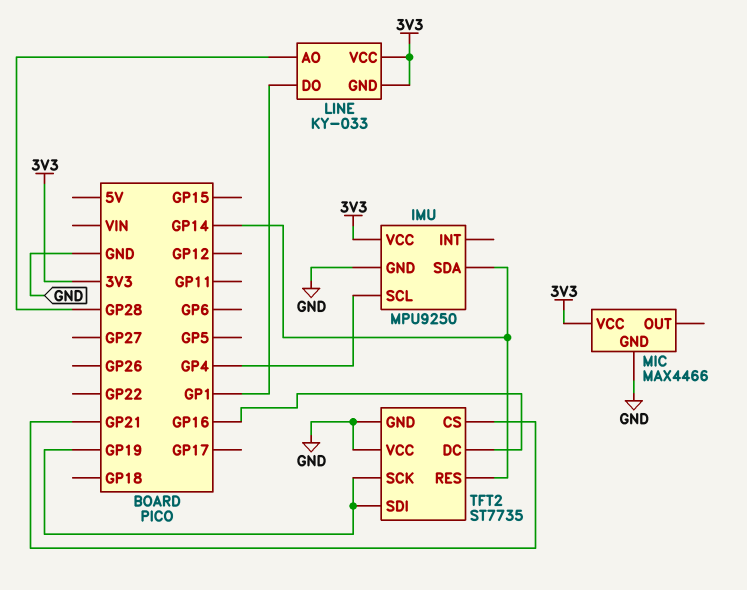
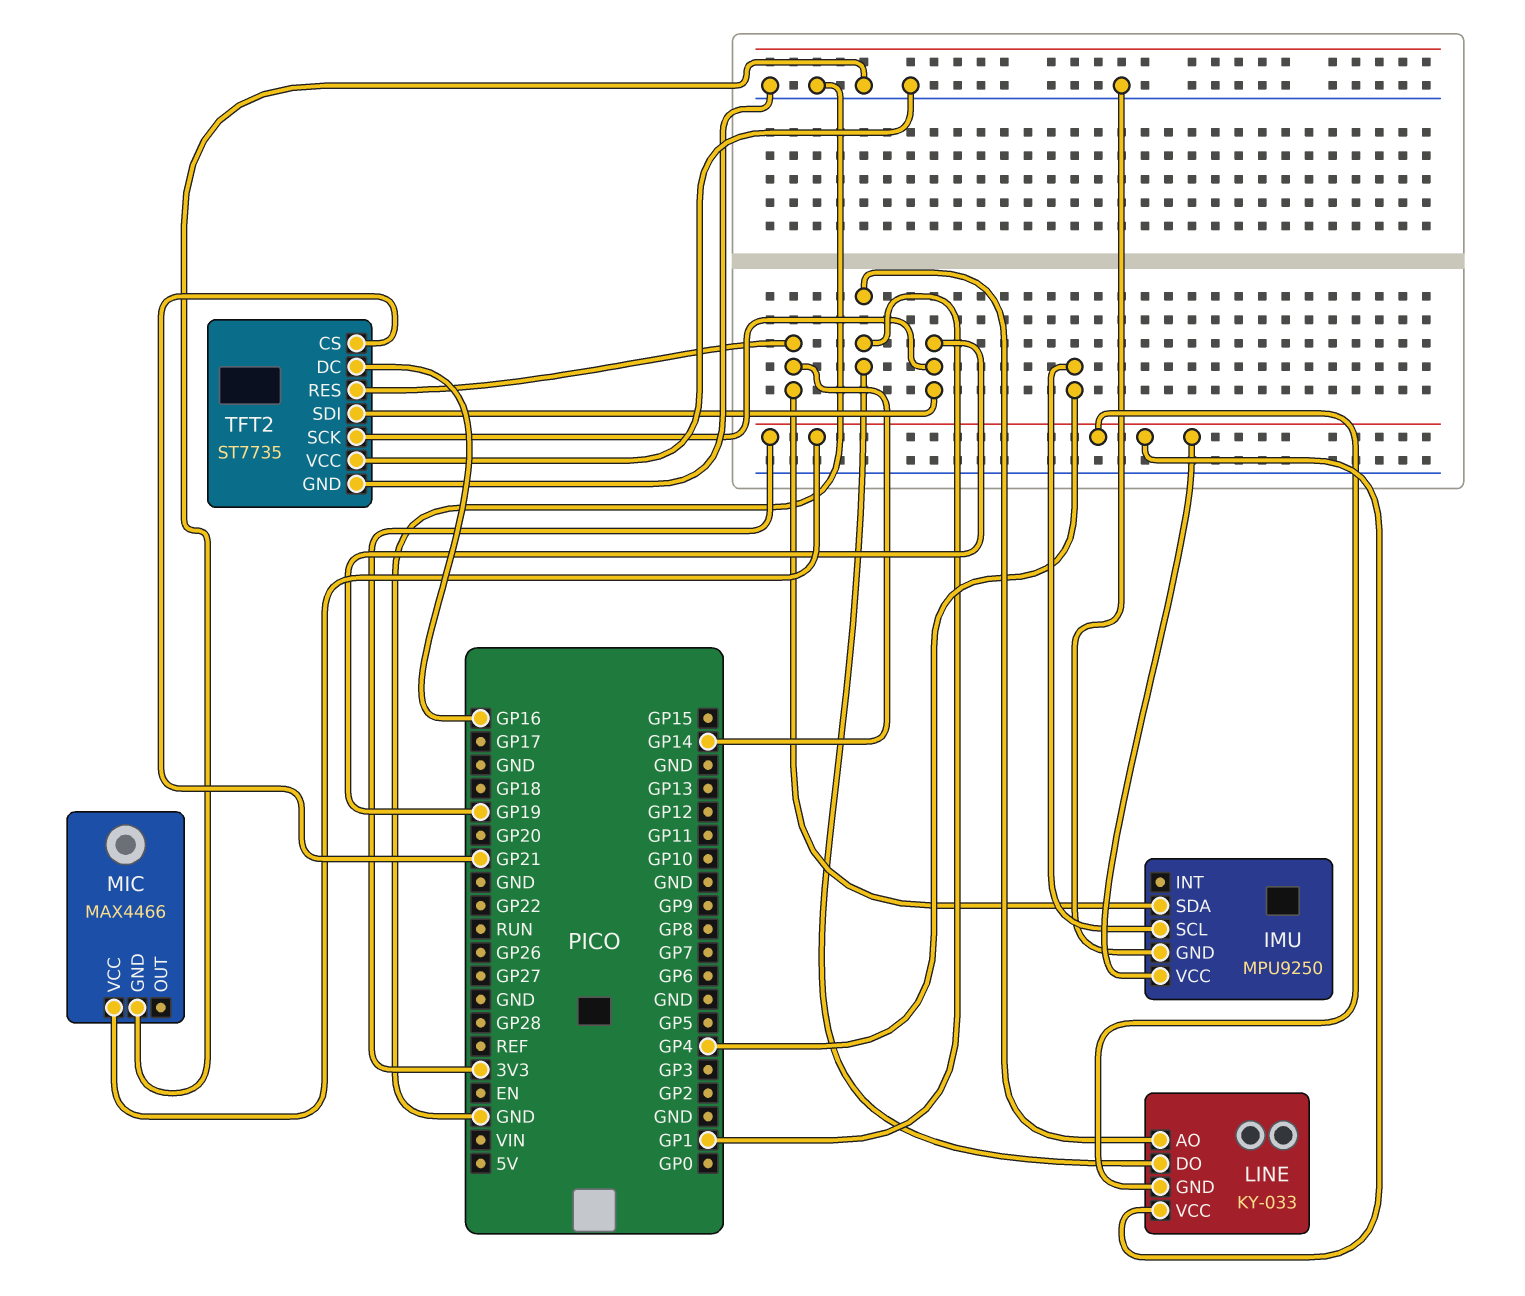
LINE pin AO: GP28 -> GP1

